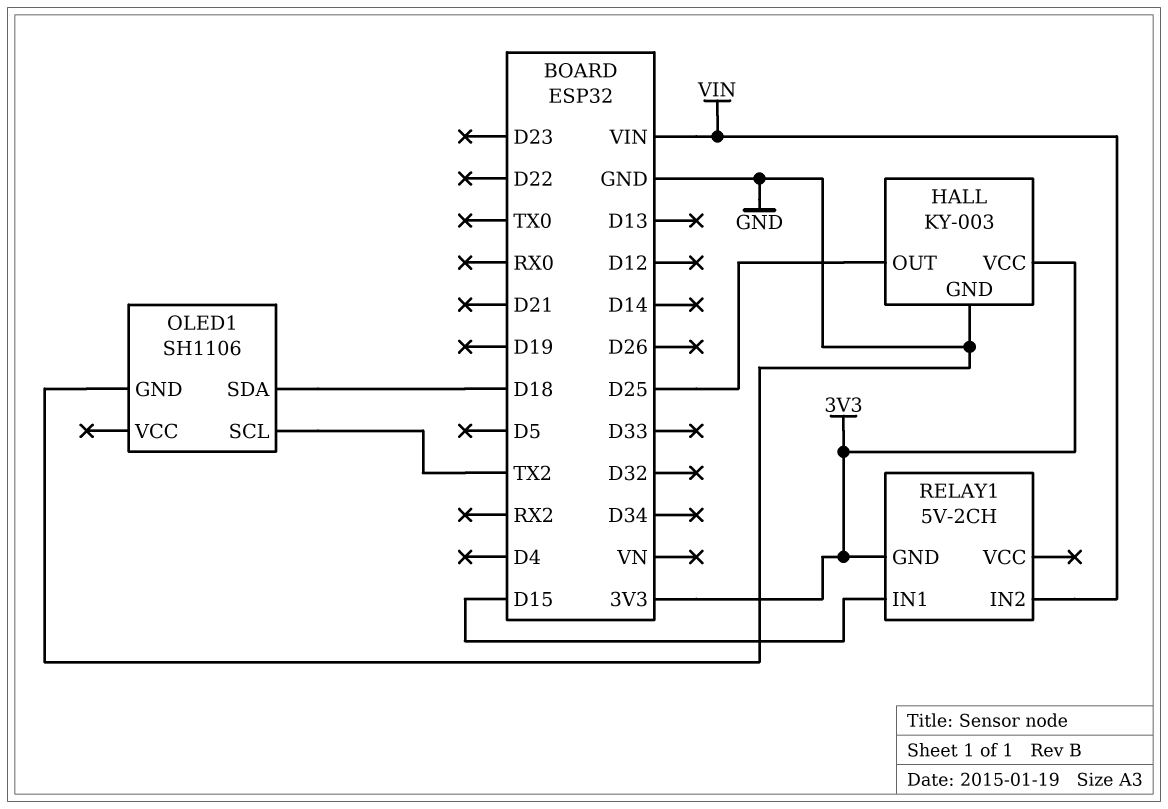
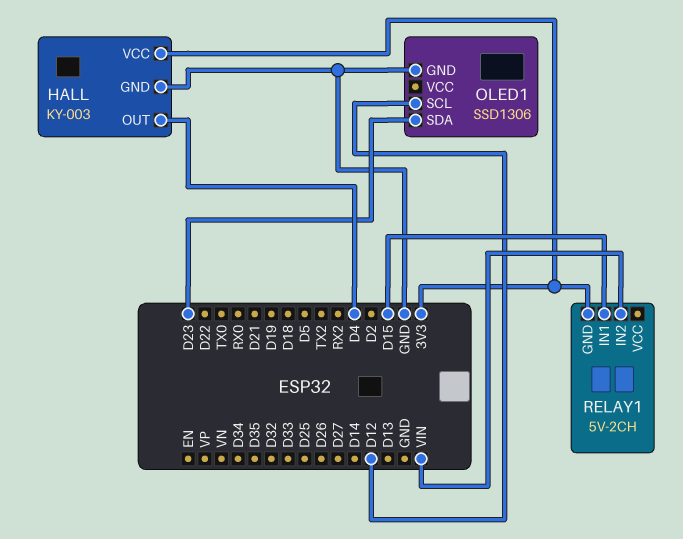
HALL pin OUT: D25 -> D4
OLED1: SH1106 -> SSD1306
OLED1 pin SCL: TX2 -> D12
OLED1 pin SDA: D18 -> D23

